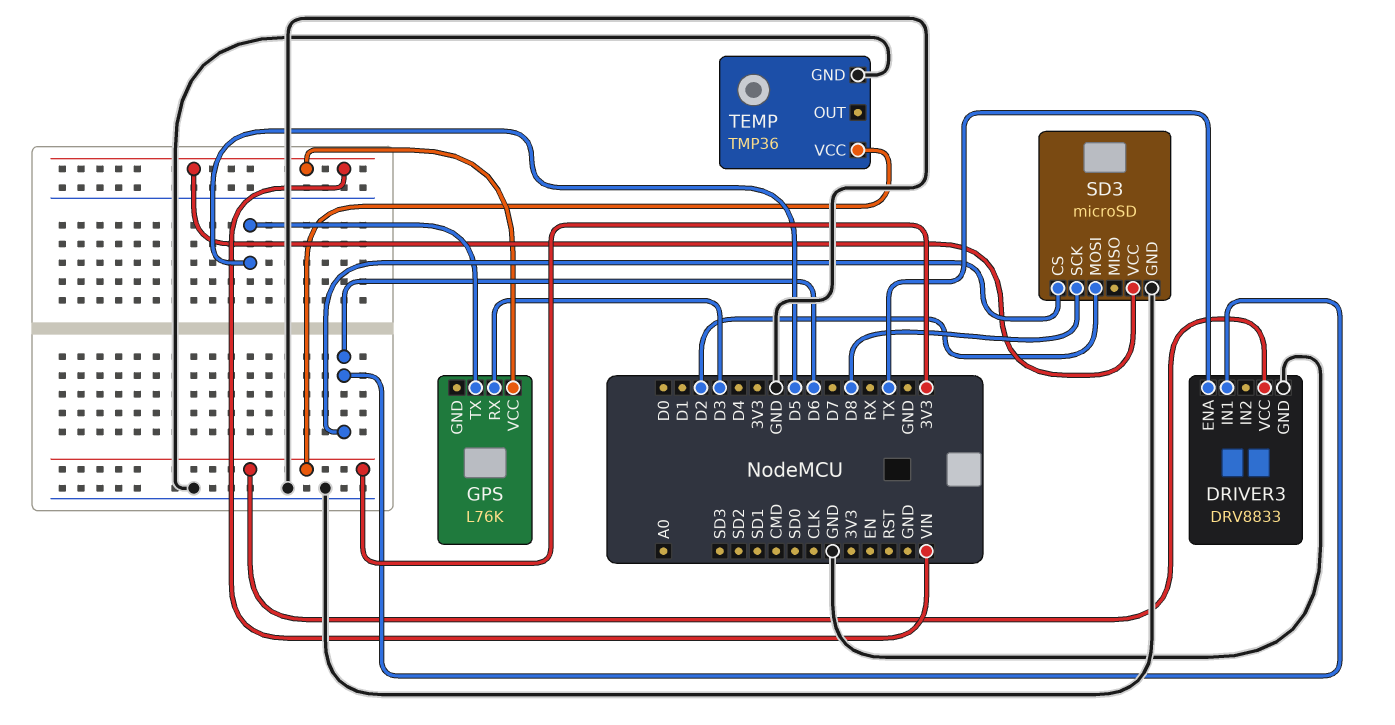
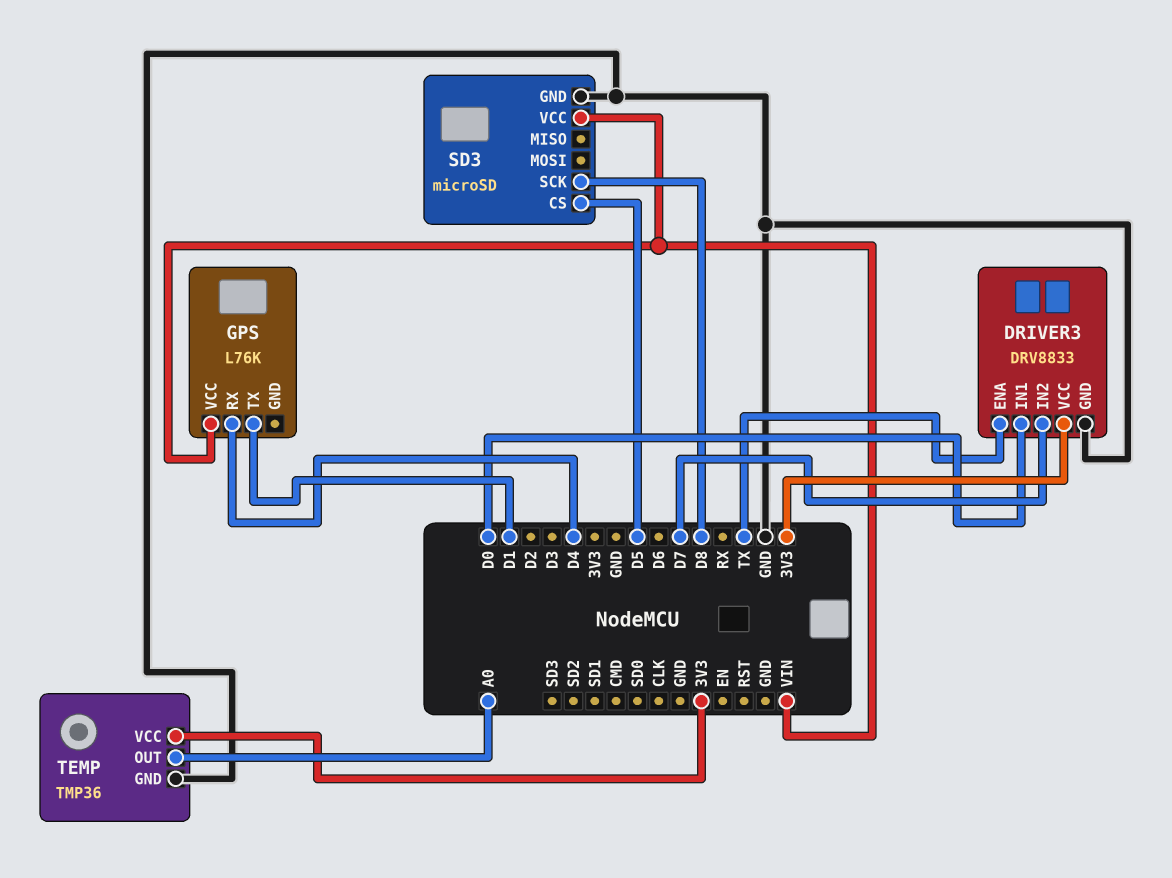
DRIVER3 pin IN1: D6 -> D0
DRIVER3 pin IN2: none -> D7
GPS pin RX: D3 -> D4
GPS pin TX: D5 -> D1
SD3 pin CS: D6 -> D5
SD3 pin MOSI: D2 -> none
TEMP pin OUT: none -> A0

